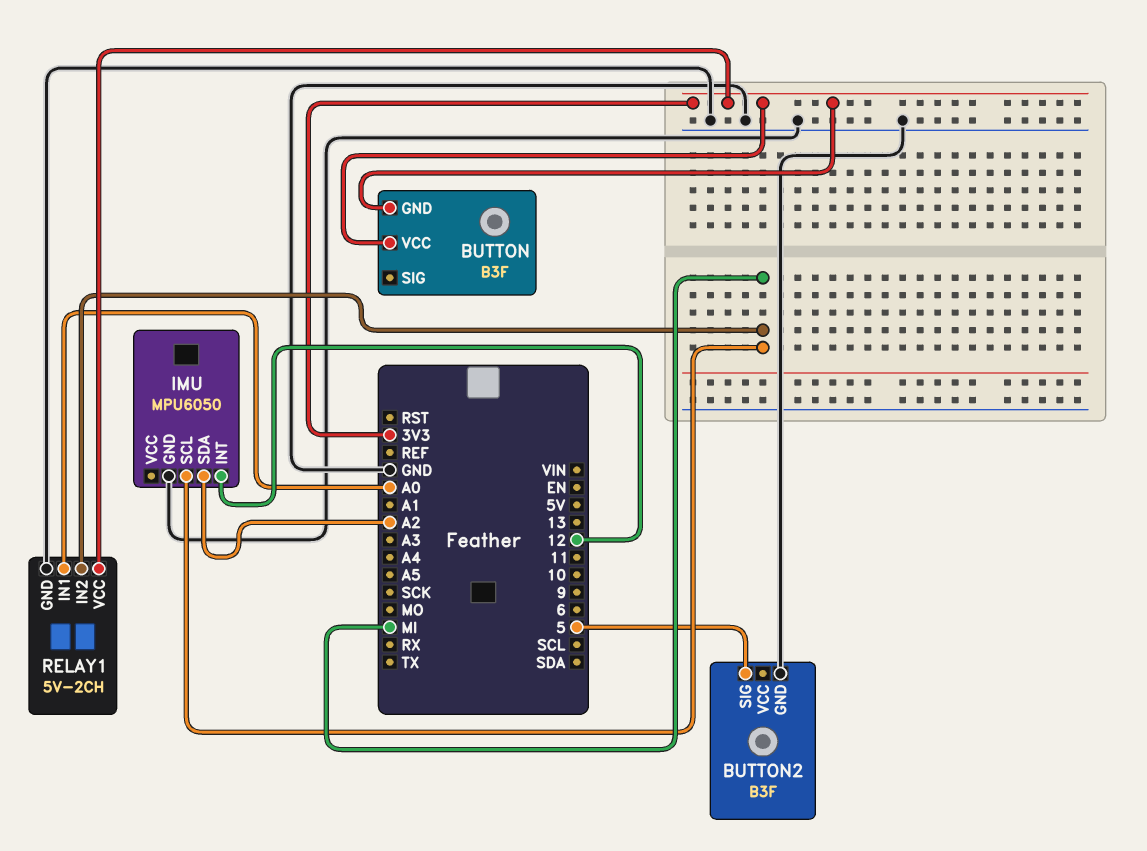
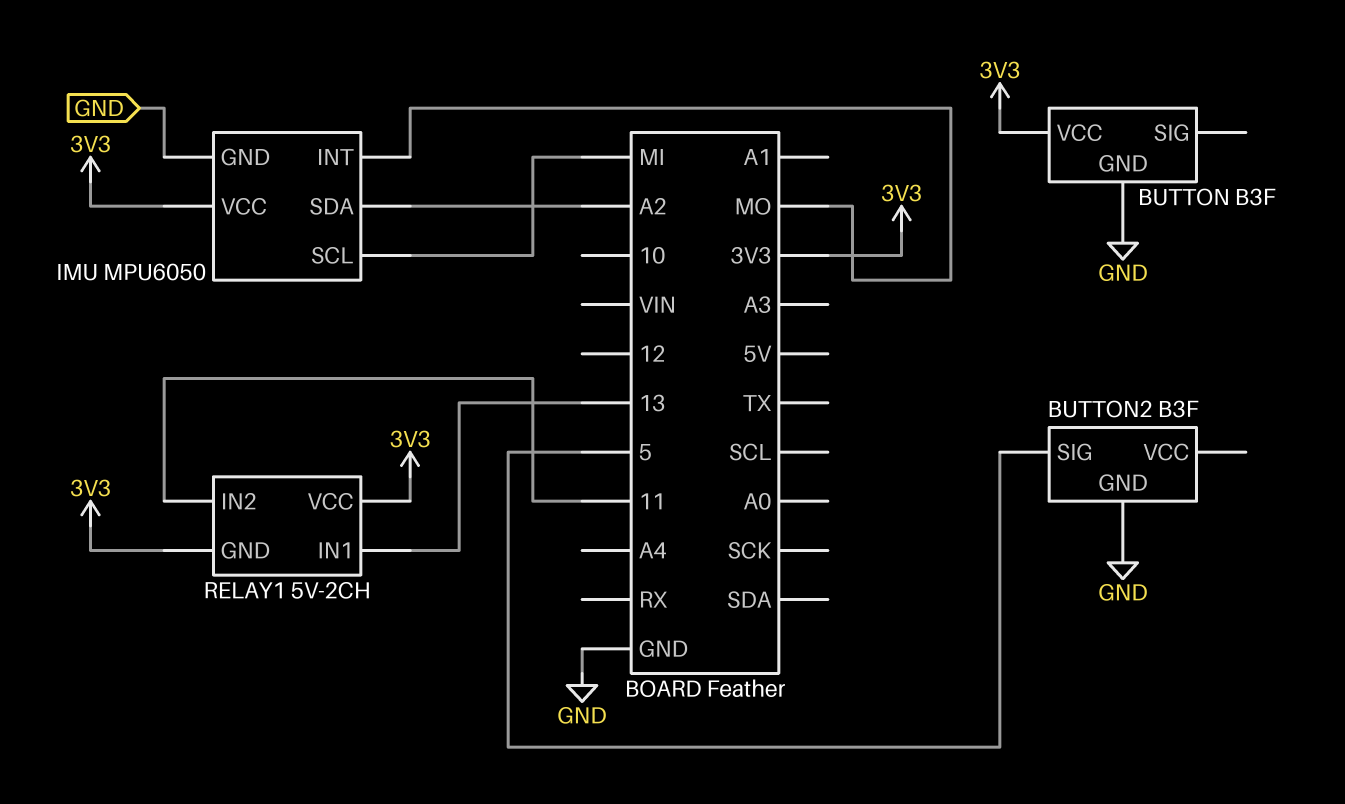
BUTTON pin GND: 3V3 -> GND
IMU pin INT: 12 -> MO
IMU pin VCC: none -> 3V3
RELAY1 pin GND: GND -> 3V3
RELAY1 pin IN1: A0 -> 13
RELAY1 pin IN2: MI -> 11

